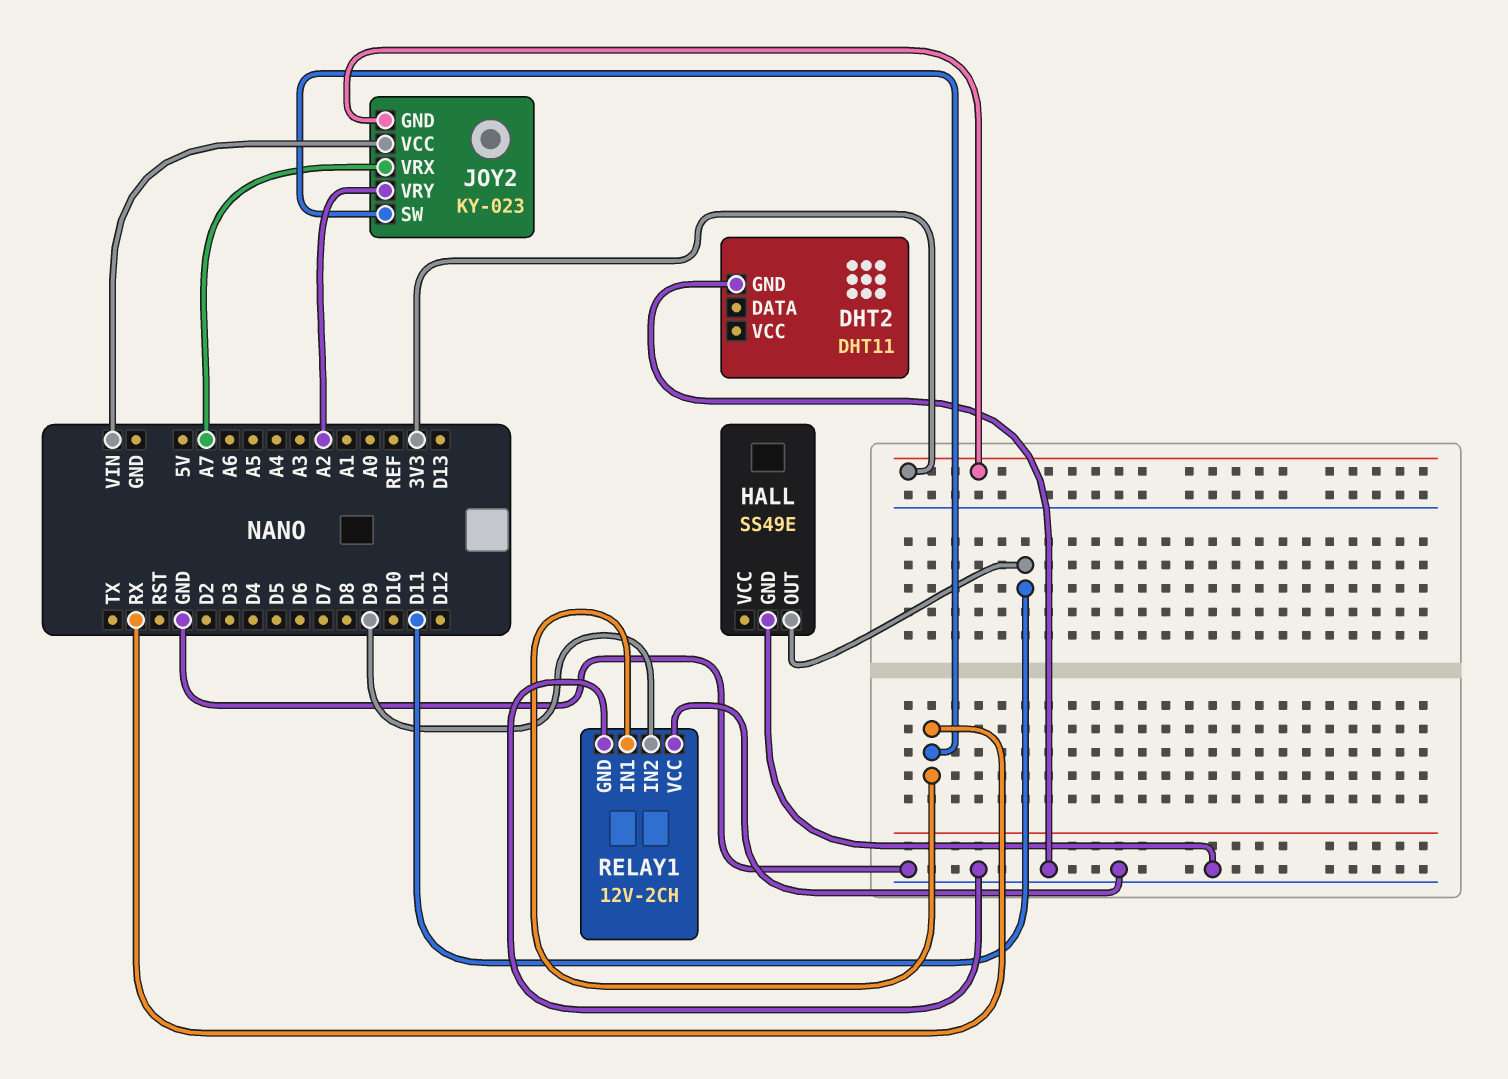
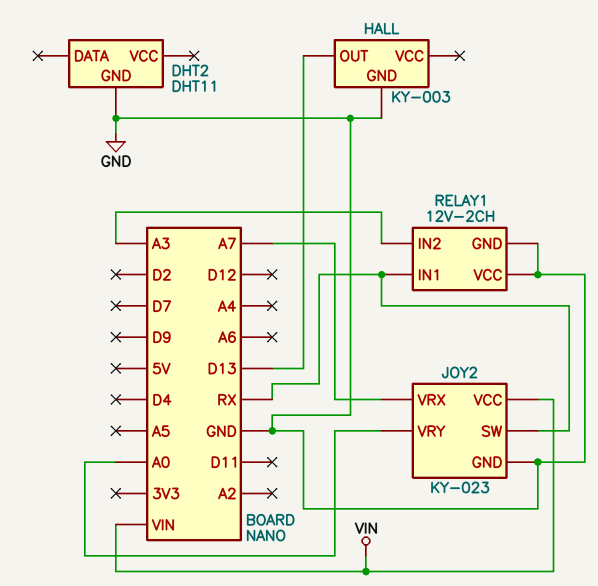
HALL: SS49E -> KY-003
HALL pin OUT: D11 -> D13
JOY2 pin GND: 3V3 -> GND
JOY2 pin VRY: A2 -> A0
RELAY1 pin IN2: D9 -> A3

